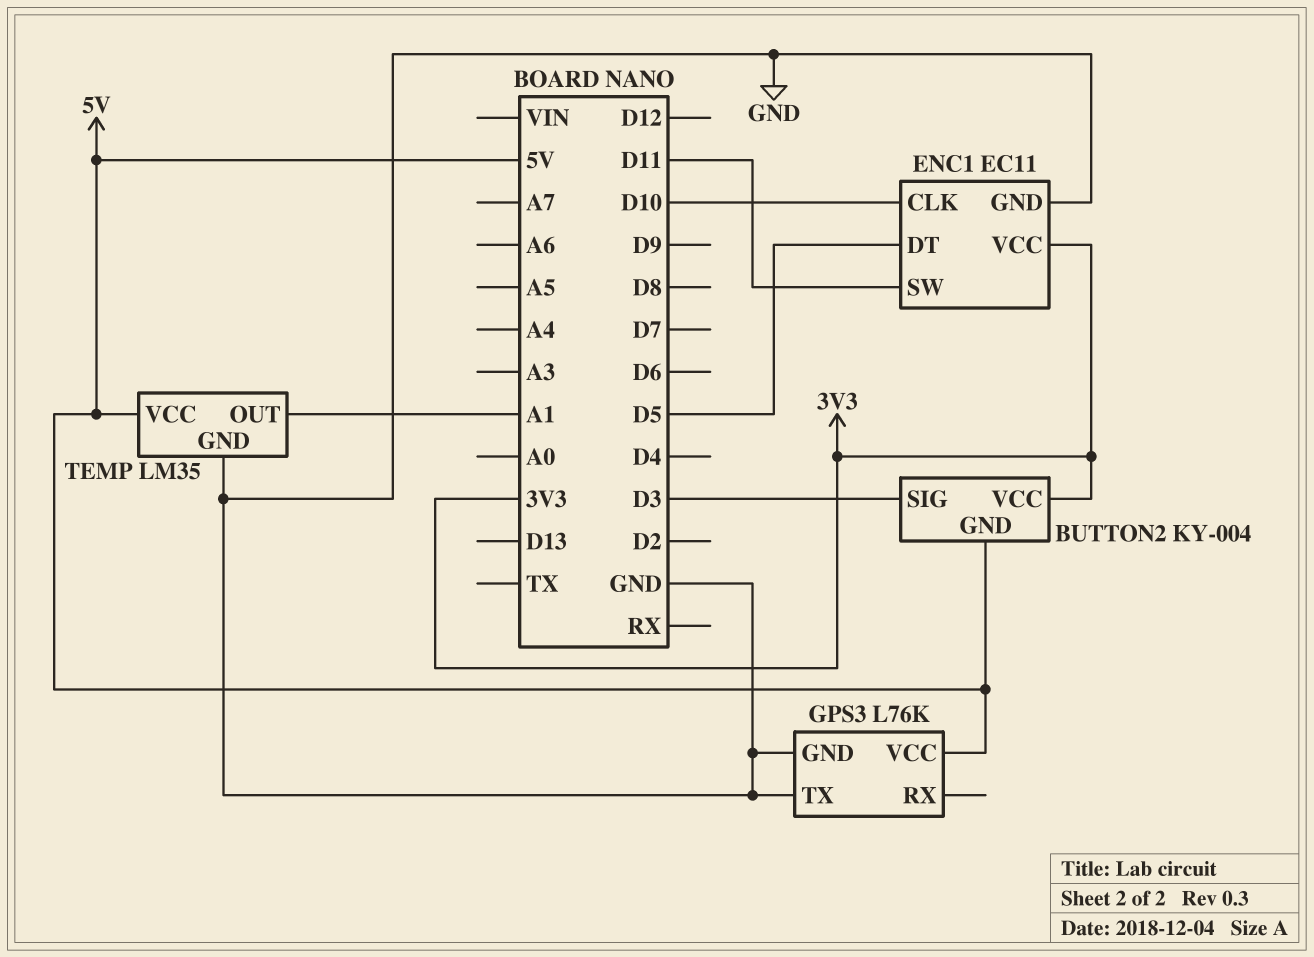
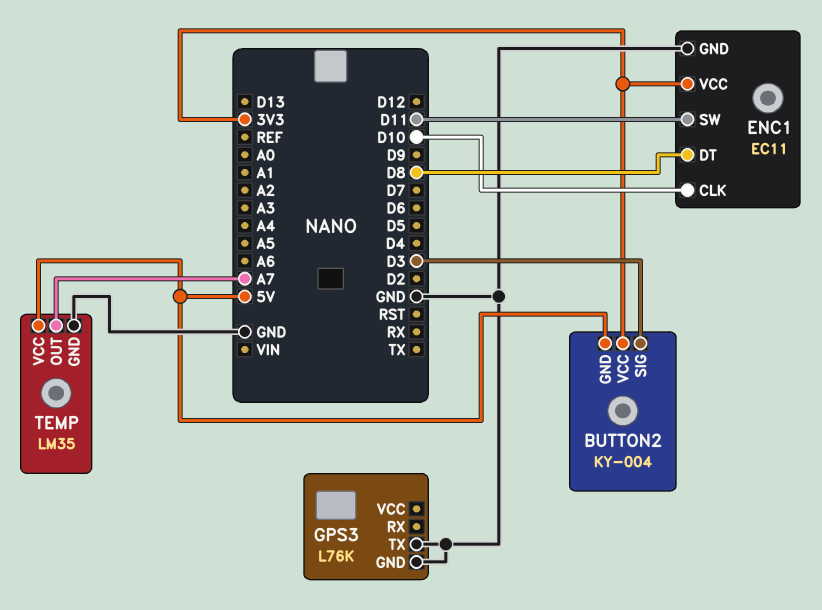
ENC1 pin DT: D5 -> D8
GPS3 pin VCC: 5V -> none
TEMP pin OUT: A1 -> A7

